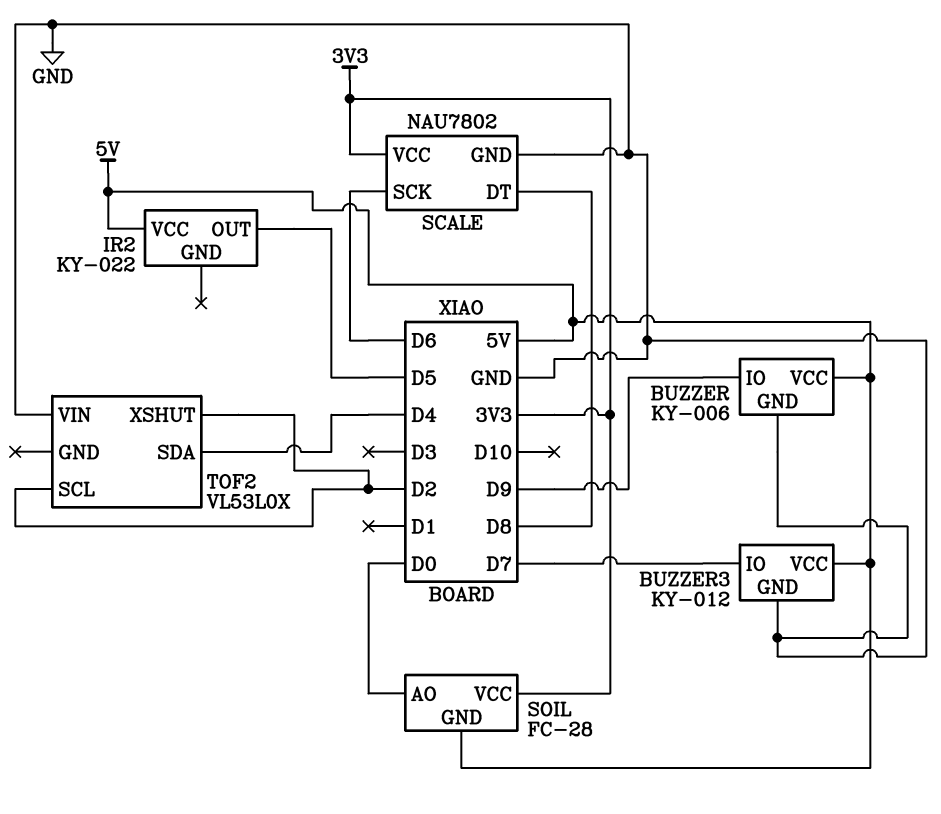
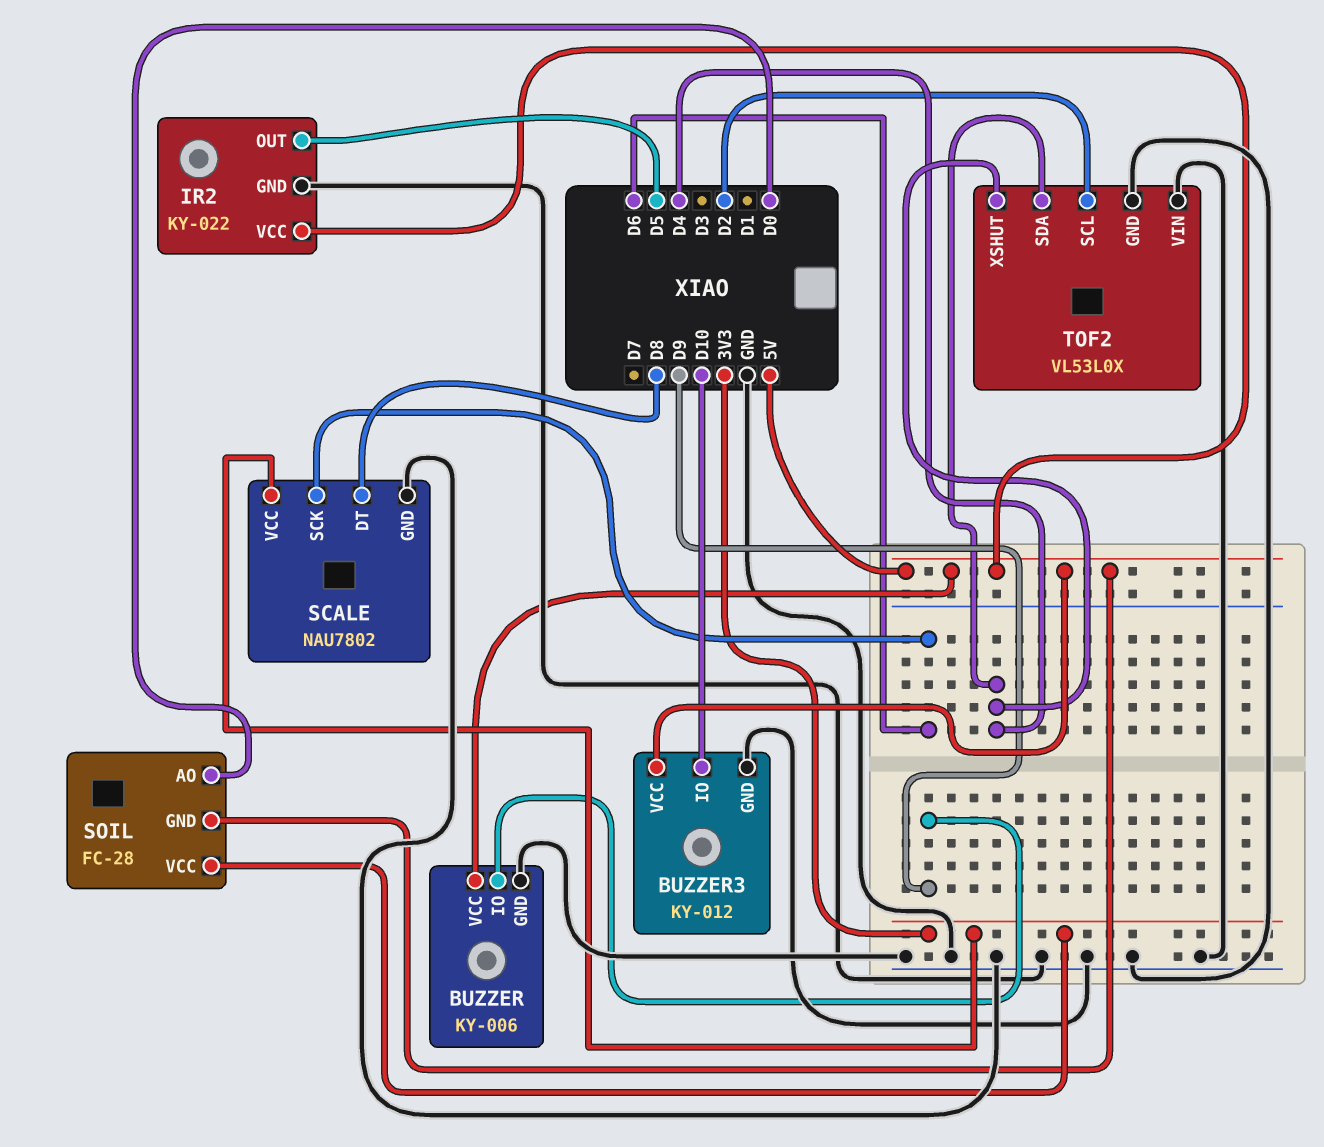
BUZZER3 pin IO: D7 -> D10
IR2 pin GND: none -> GND
TOF2 pin GND: none -> GND
TOF2 pin XSHUT: D2 -> D4

